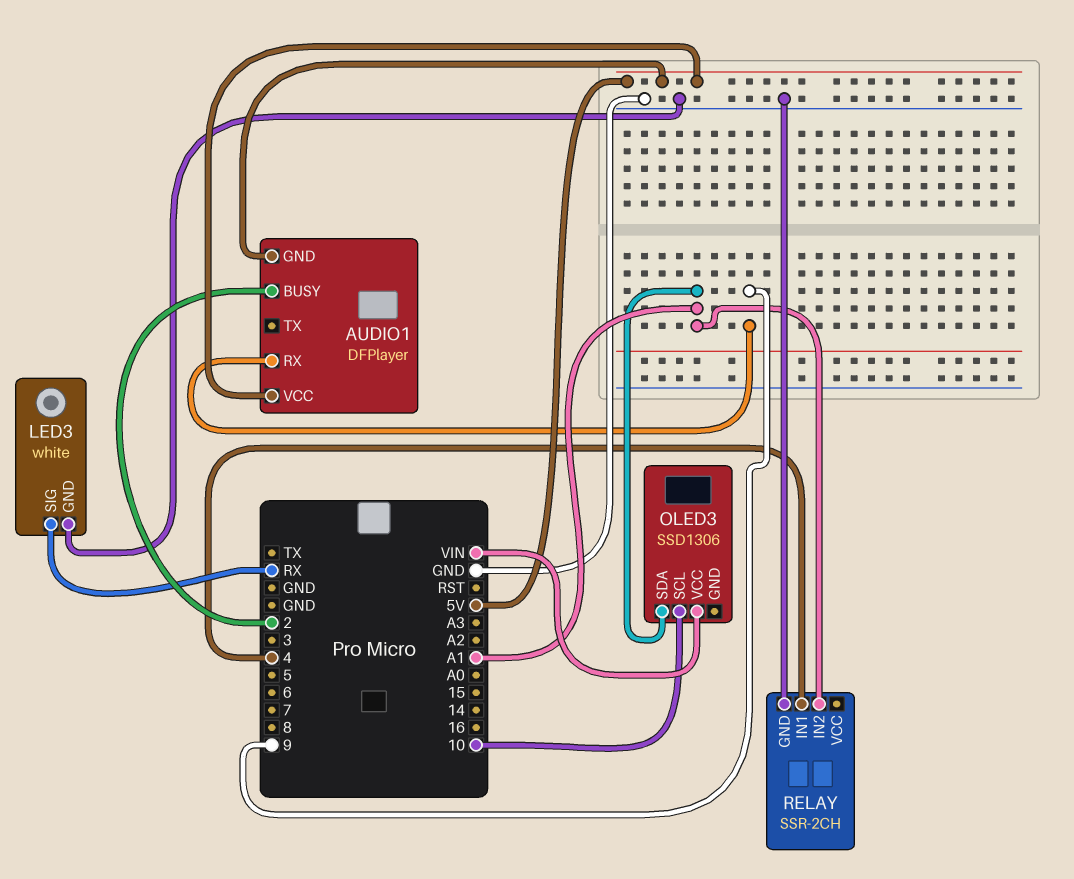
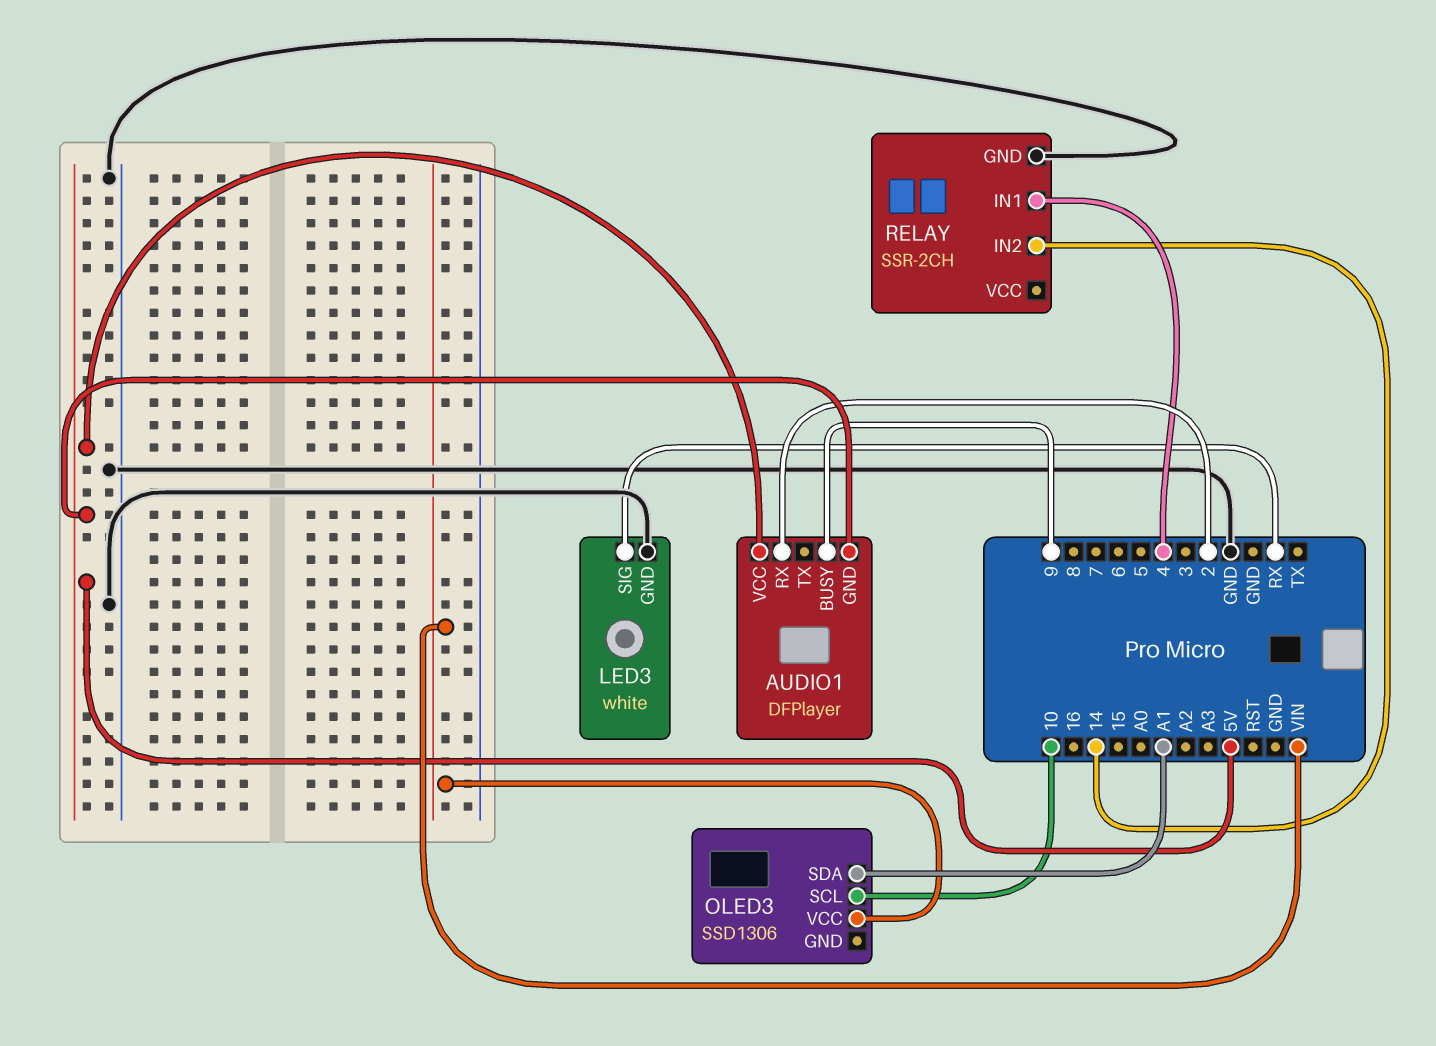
AUDIO1 pin BUSY: 2 -> 9
AUDIO1 pin RX: 9 -> 2
RELAY pin IN2: A1 -> 14

